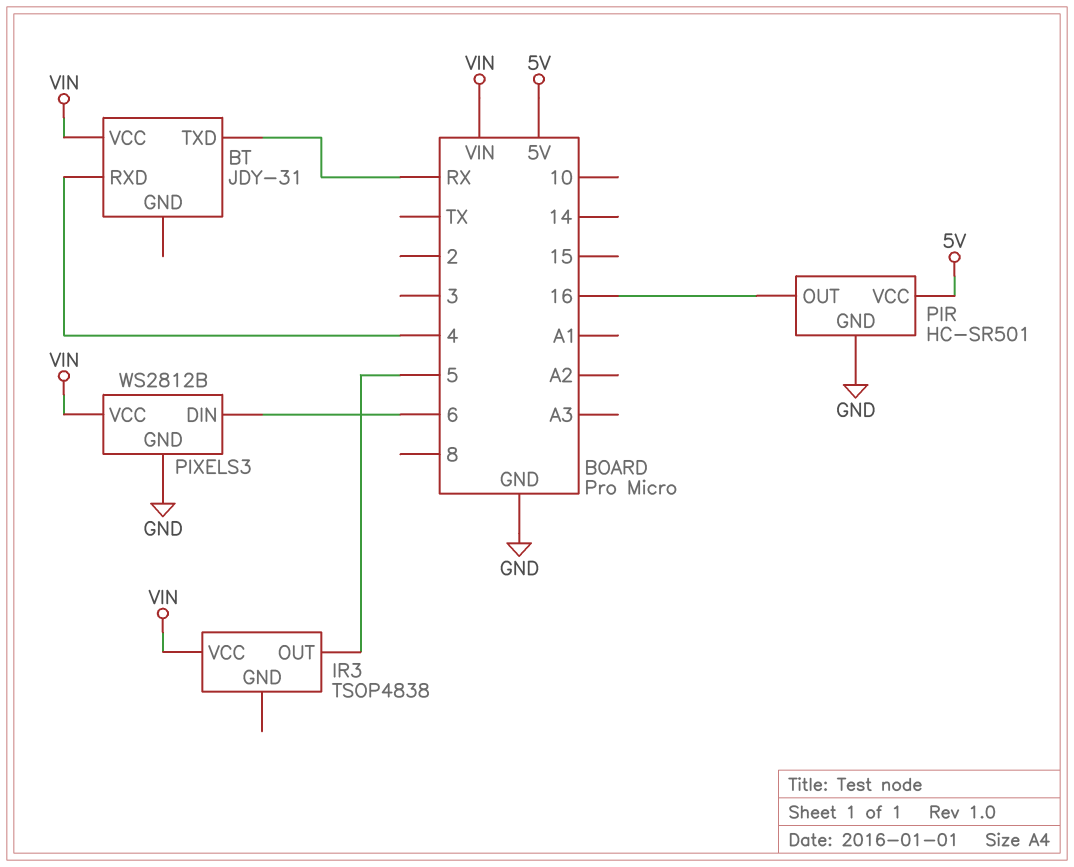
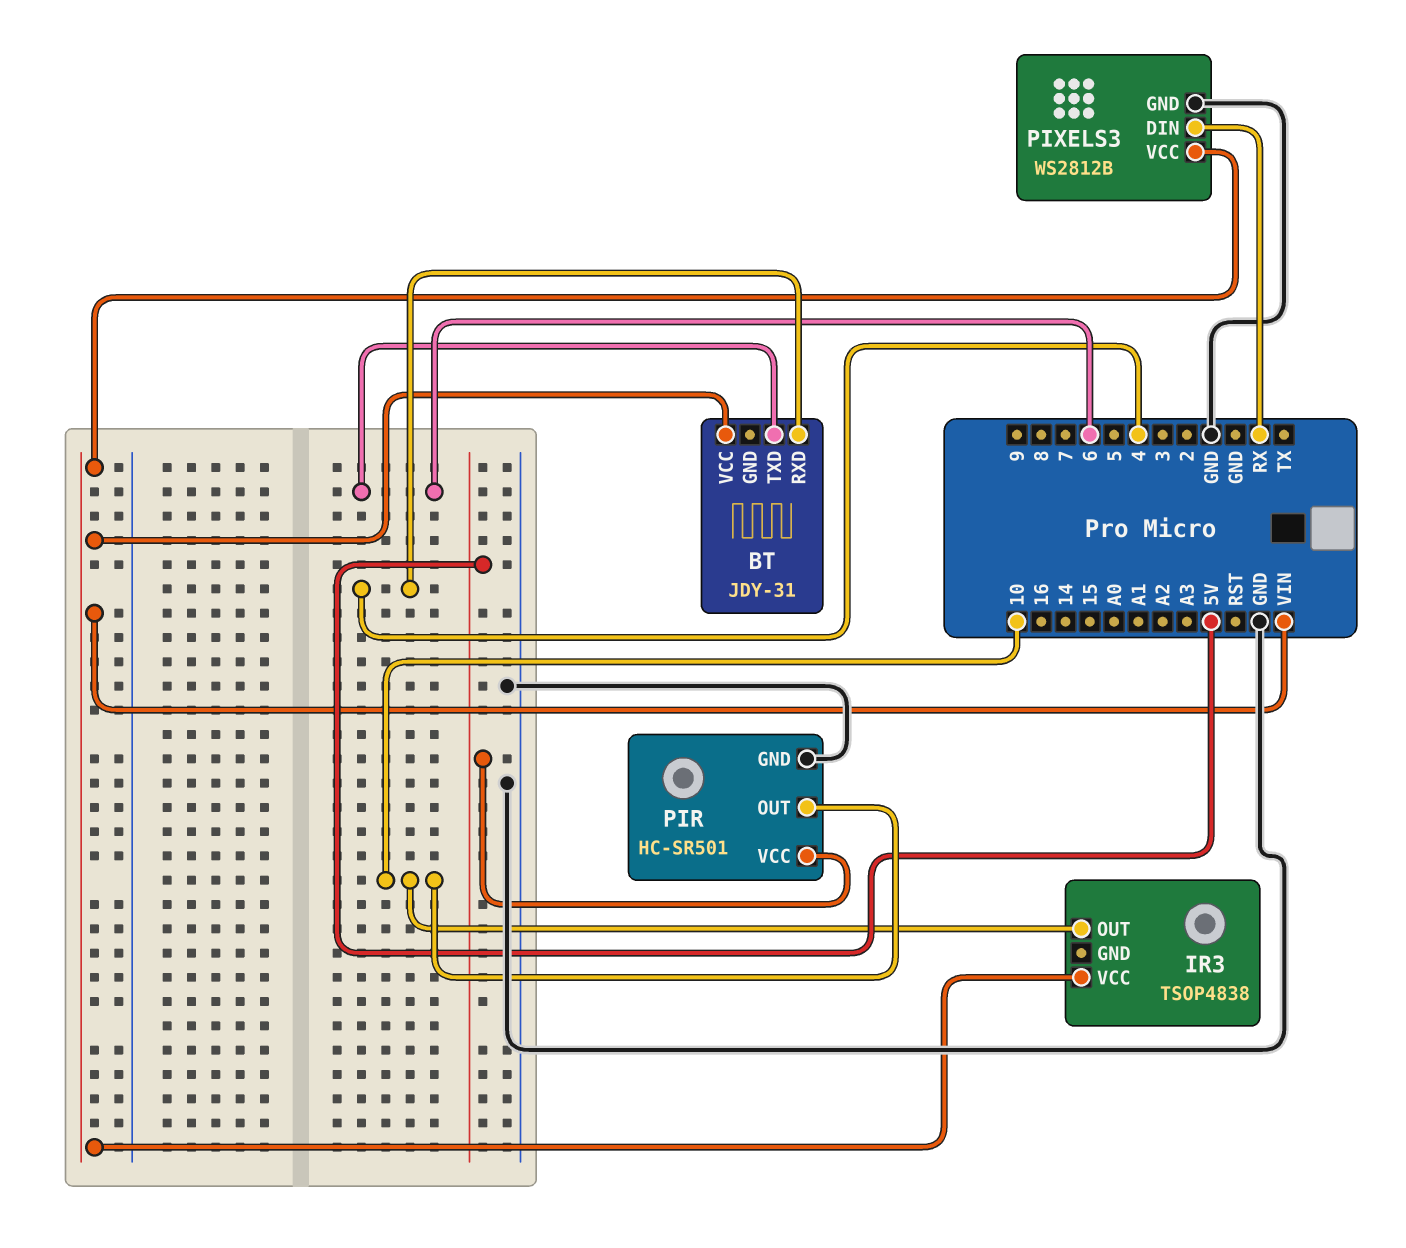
BT pin TXD: RX -> 6
IR3 pin OUT: 5 -> 10
PIR pin OUT: 16 -> 10
PIXELS3 pin DIN: 6 -> RX

